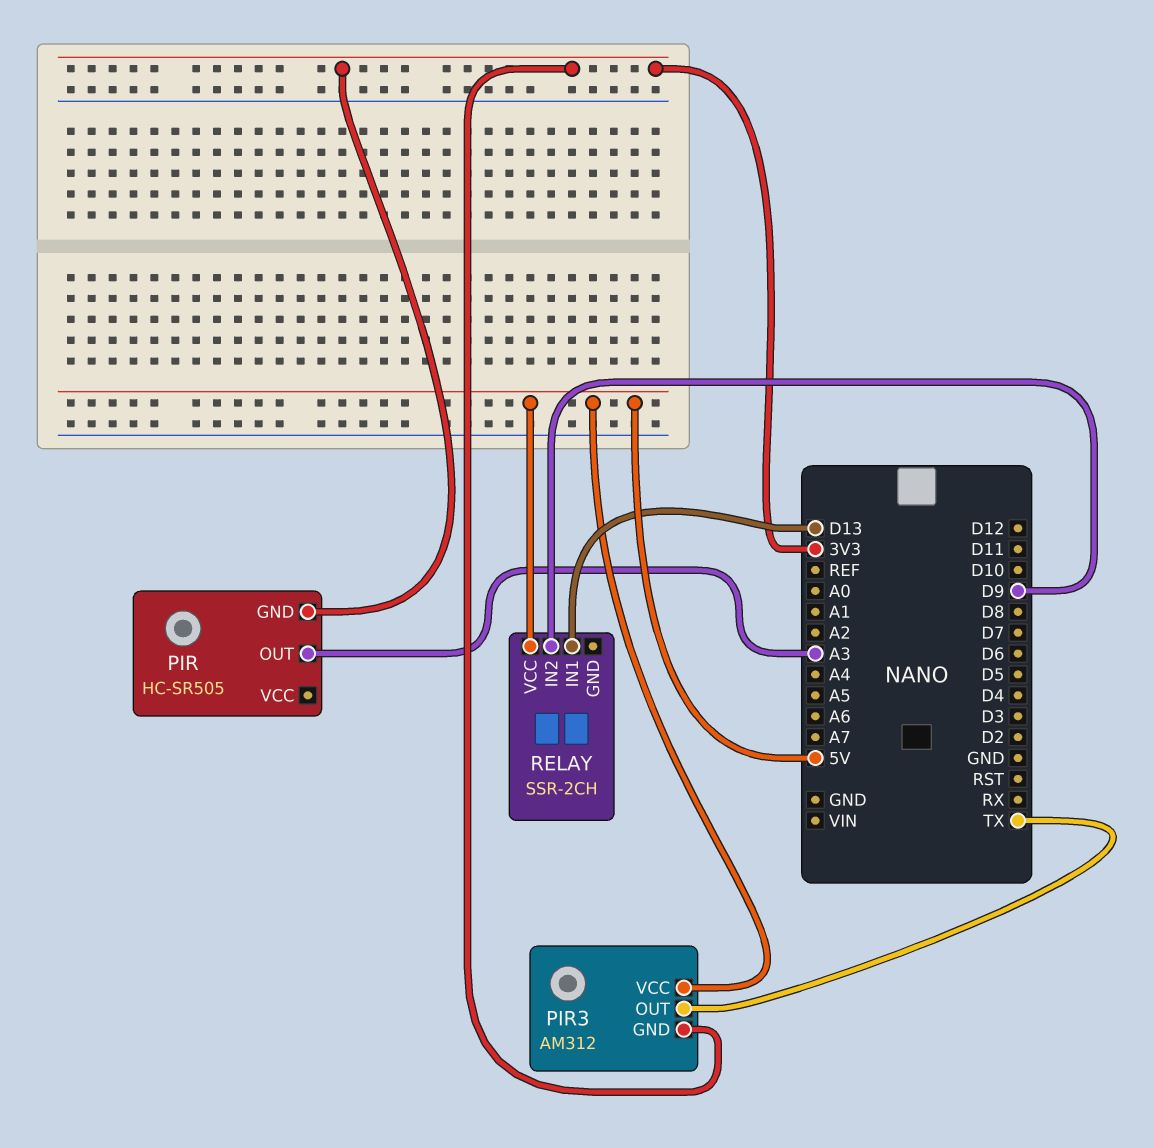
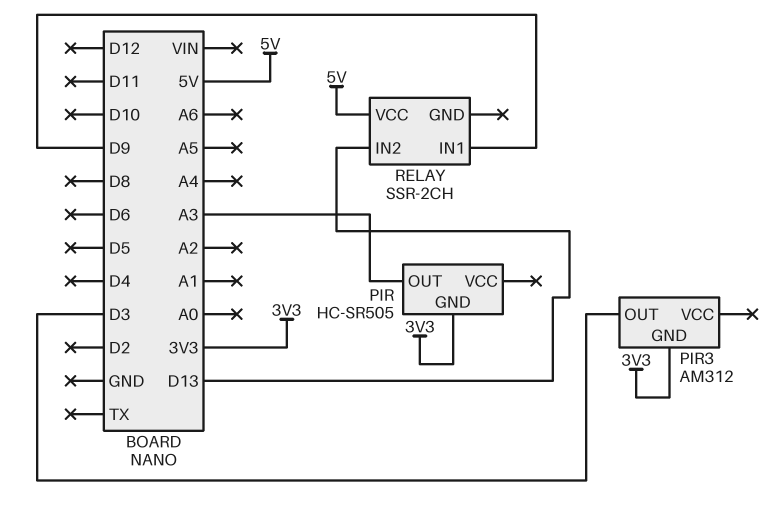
PIR3 pin OUT: TX -> D3
PIR3 pin VCC: 5V -> none
RELAY pin IN1: D13 -> D9
RELAY pin IN2: D9 -> D13

